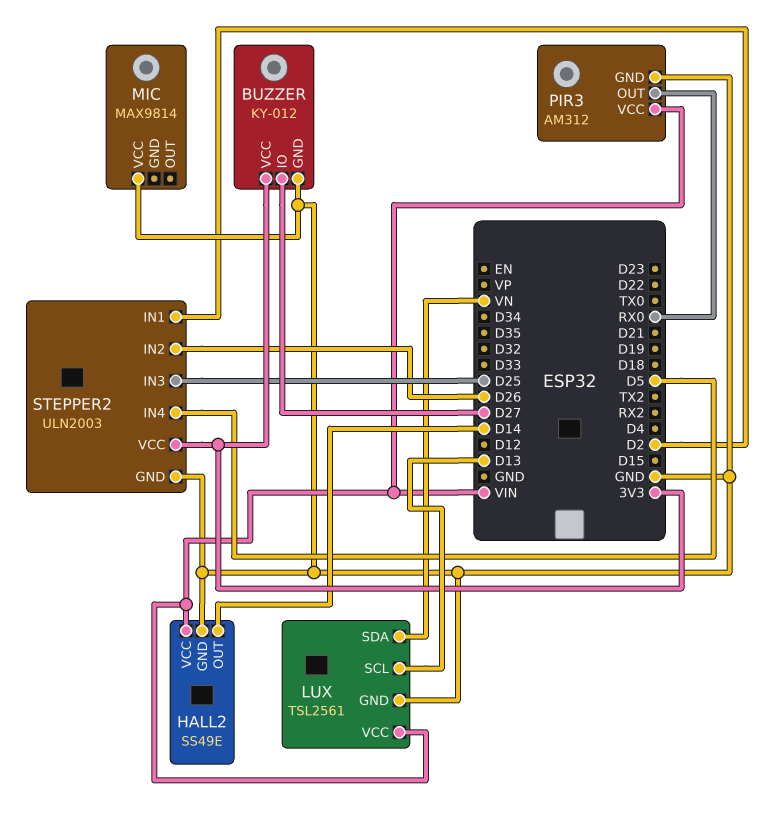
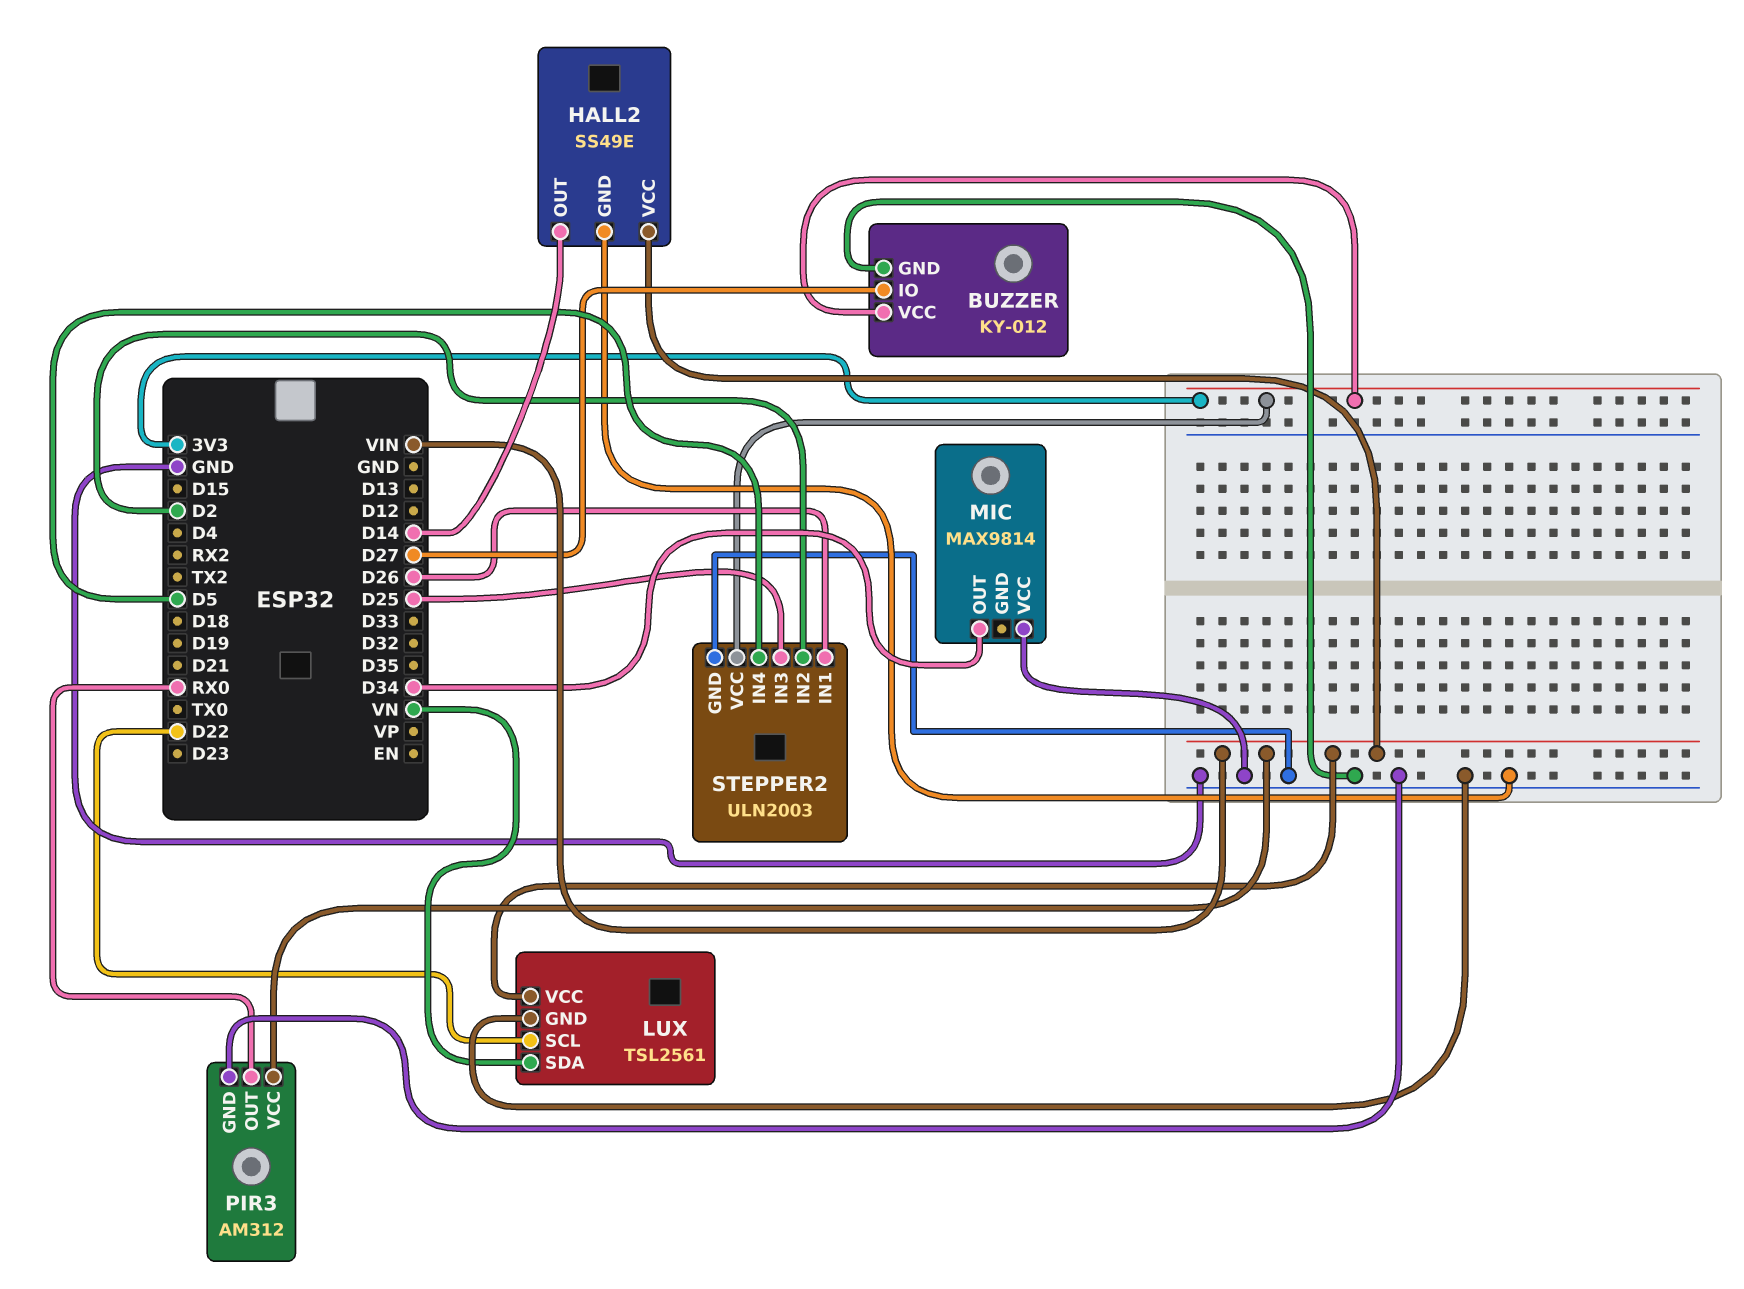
LUX pin SCL: D13 -> D22
MIC pin OUT: none -> D34
STEPPER2 pin IN1: D2 -> D26
STEPPER2 pin IN2: D26 -> D2

